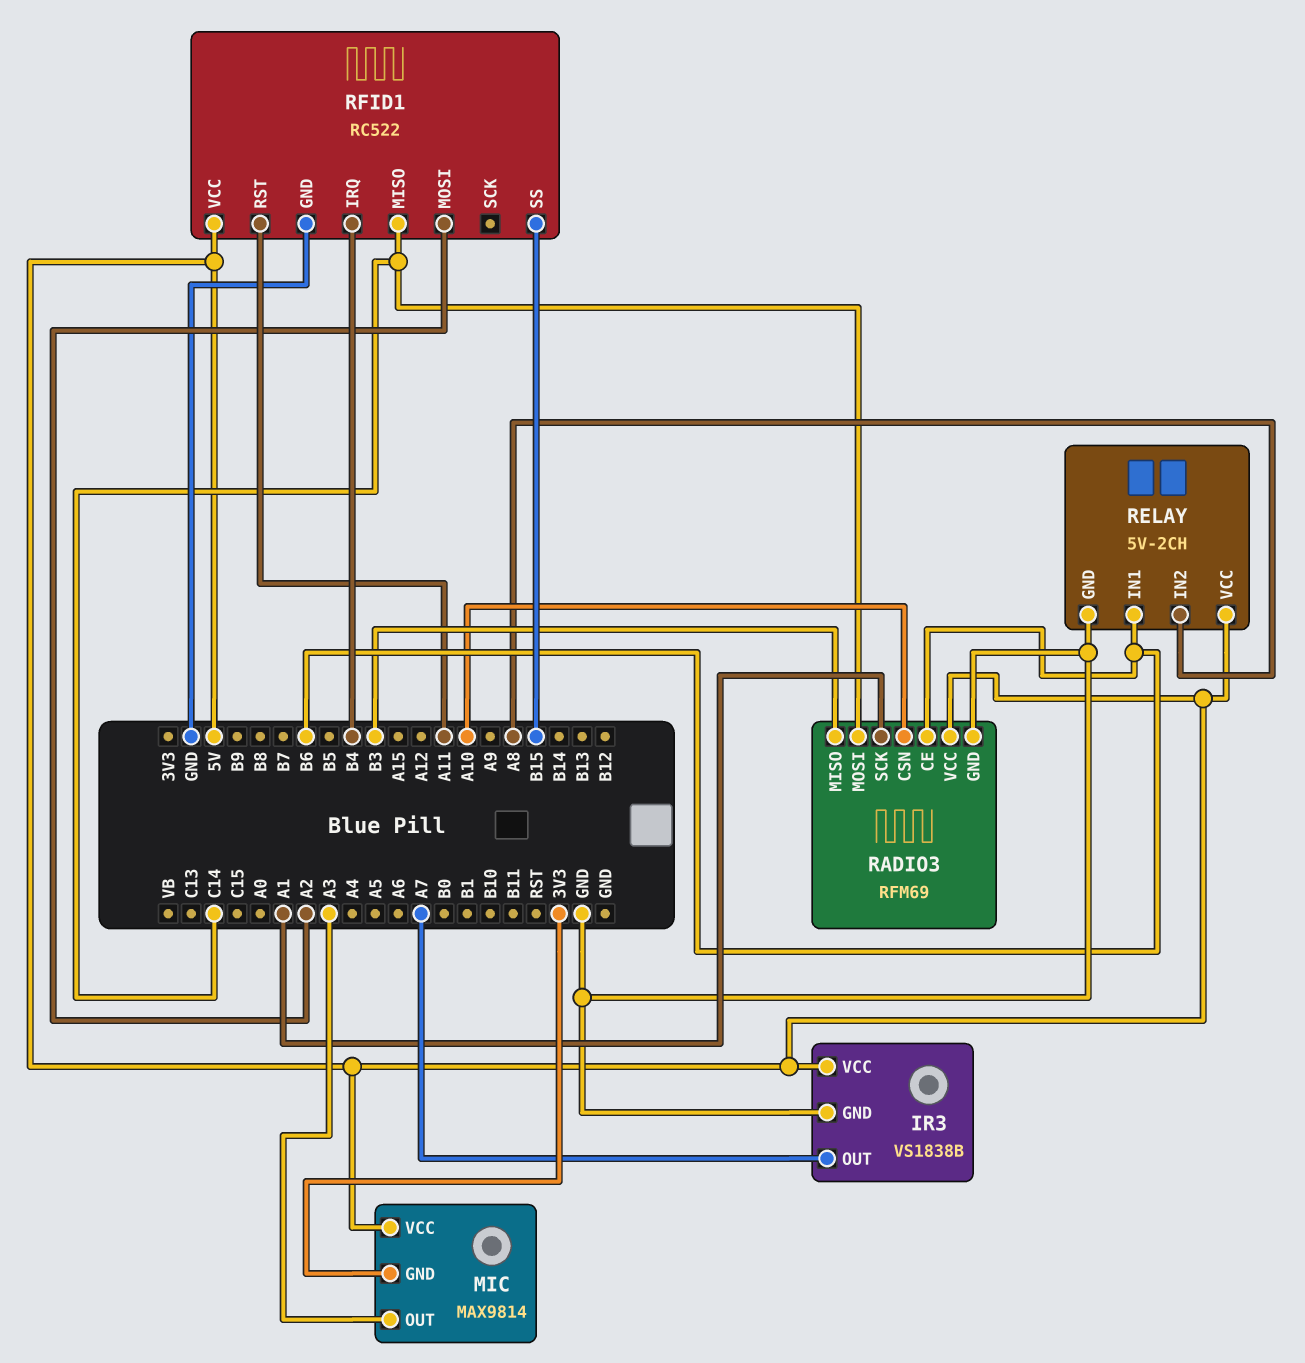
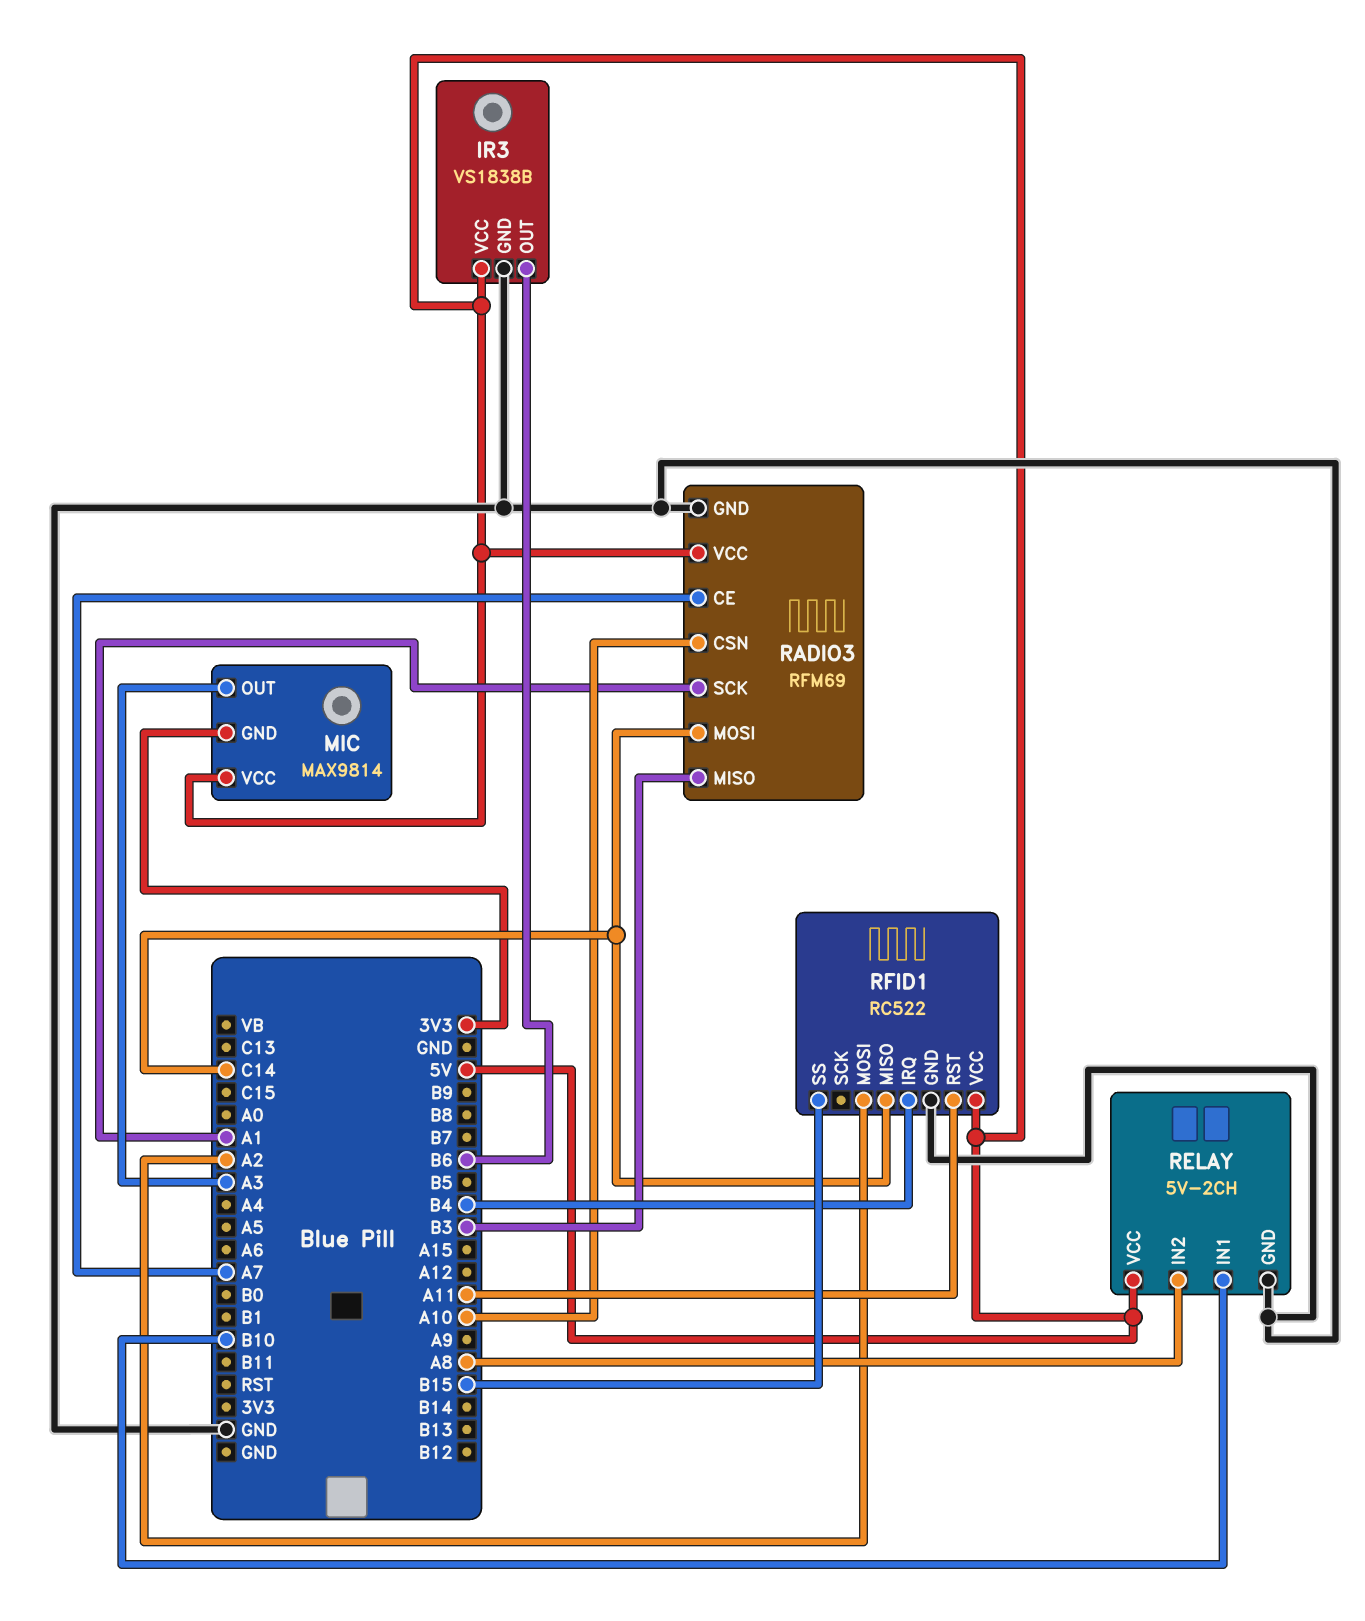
IR3 pin OUT: A7 -> B6
RADIO3 pin CE: B6 -> A7
RELAY pin IN1: B6 -> B10

